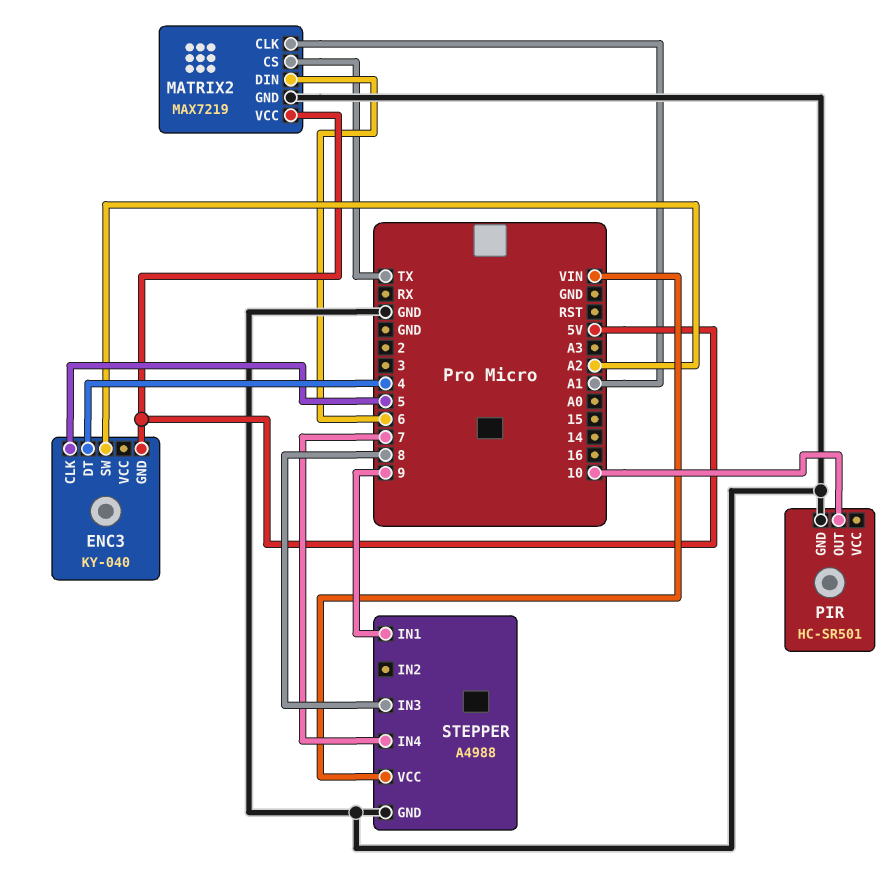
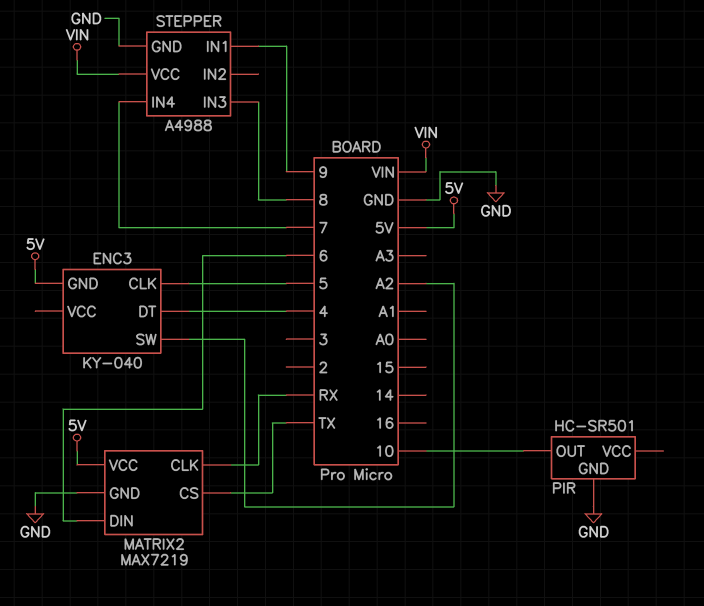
MATRIX2 pin CLK: A1 -> RX

